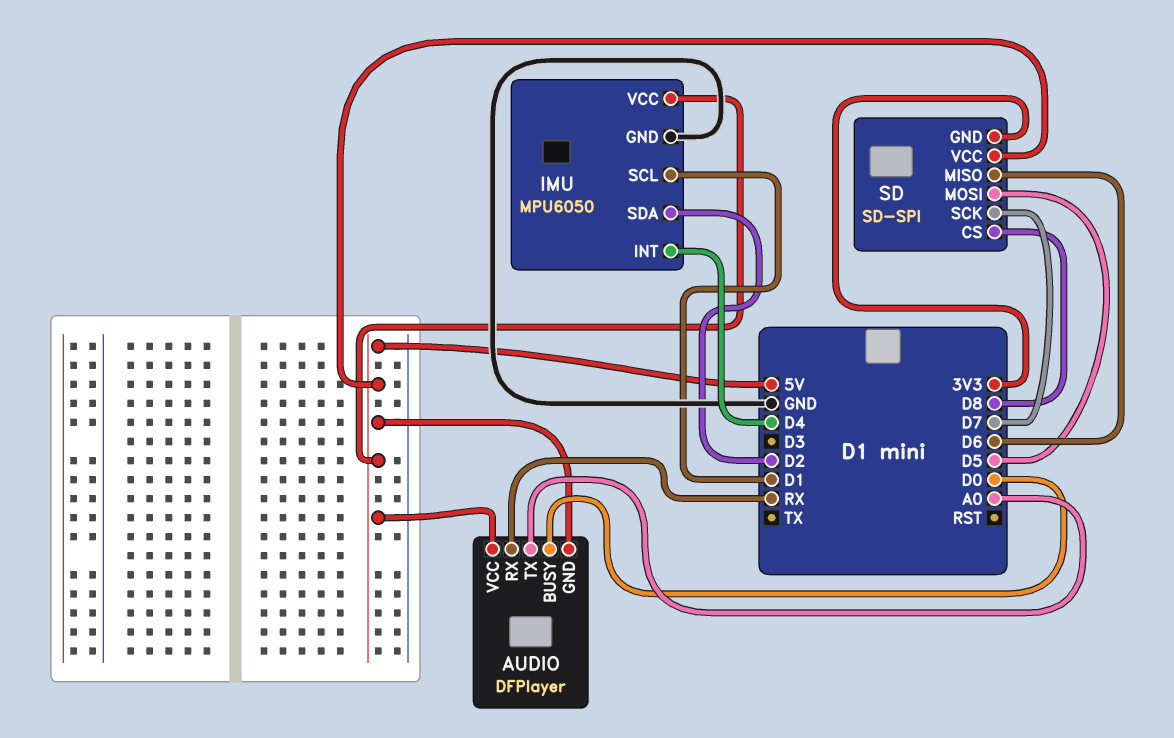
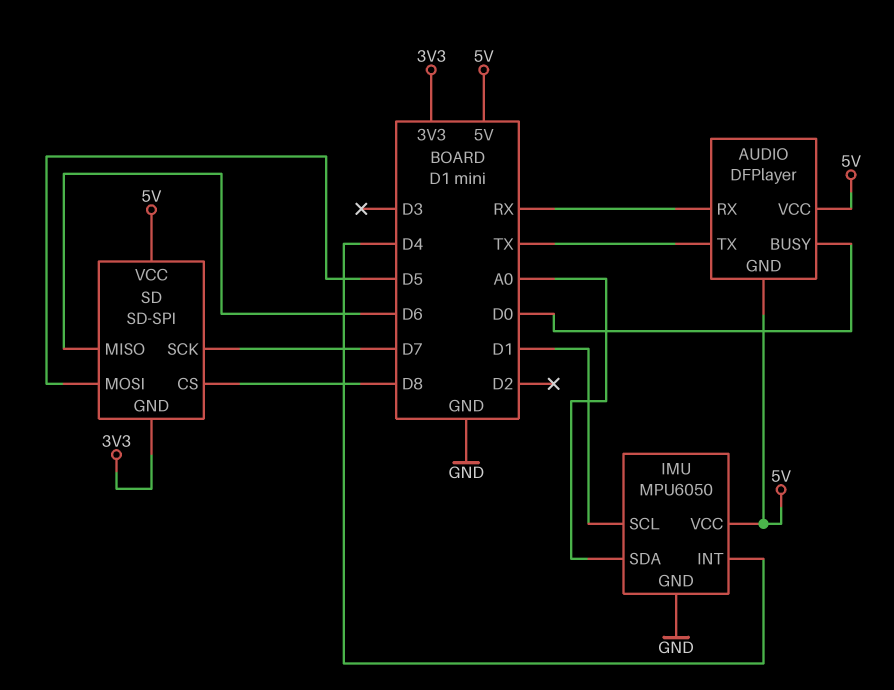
AUDIO pin TX: A0 -> TX
IMU pin SDA: D2 -> A0

